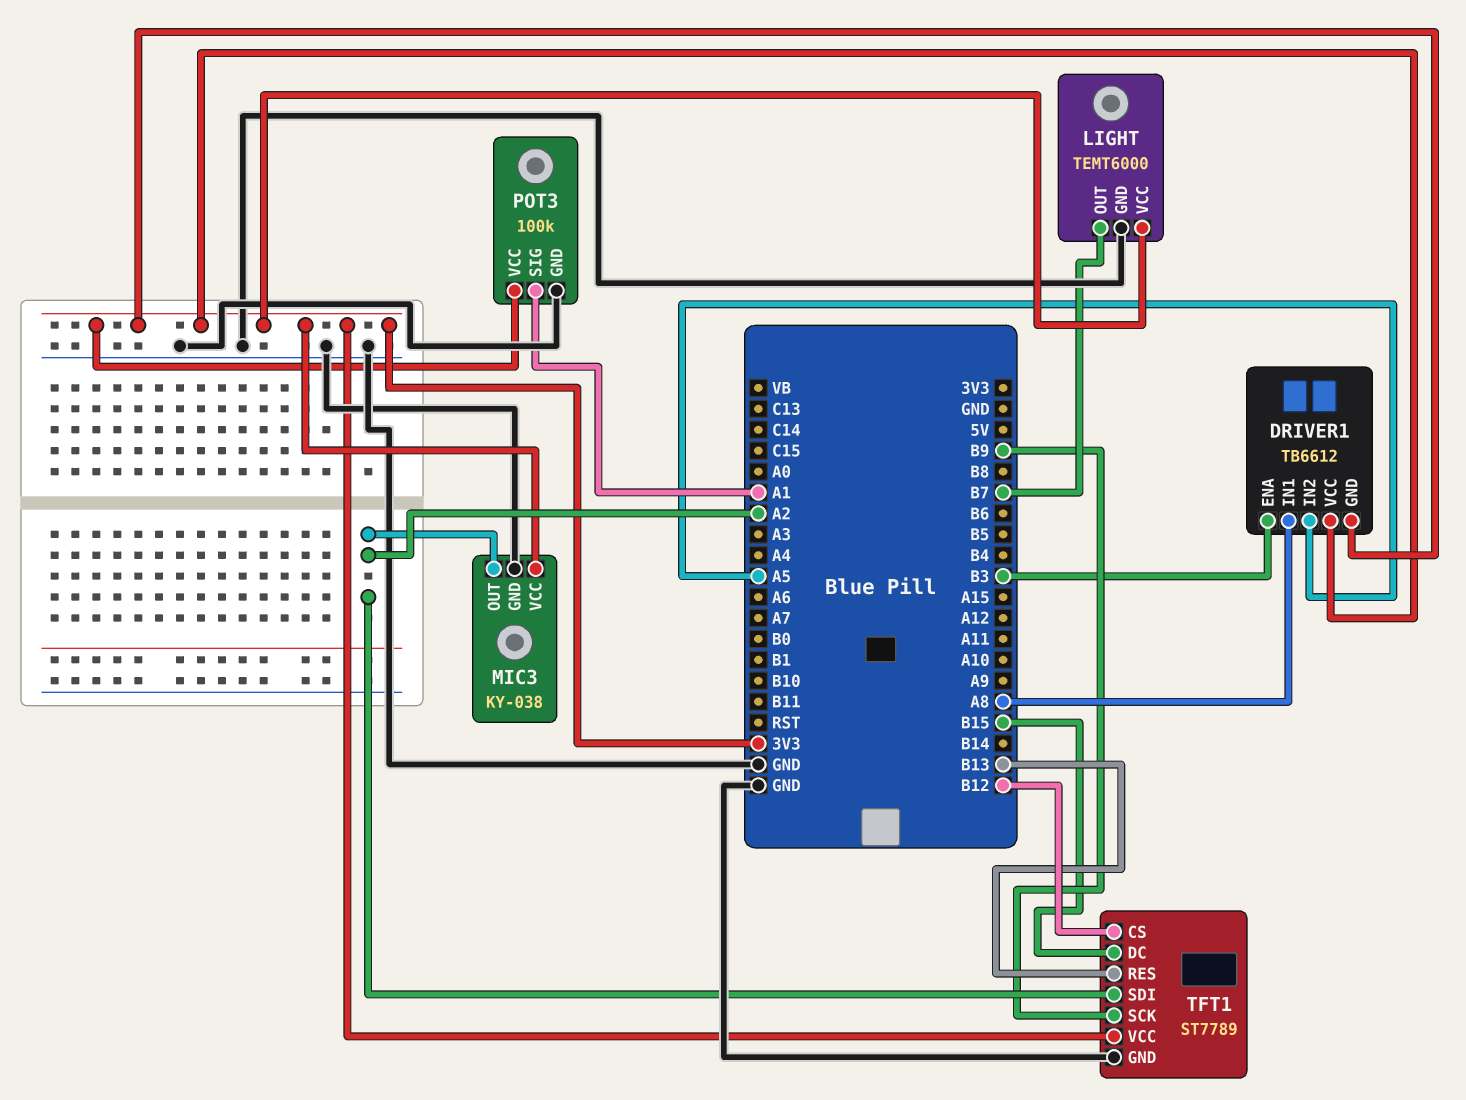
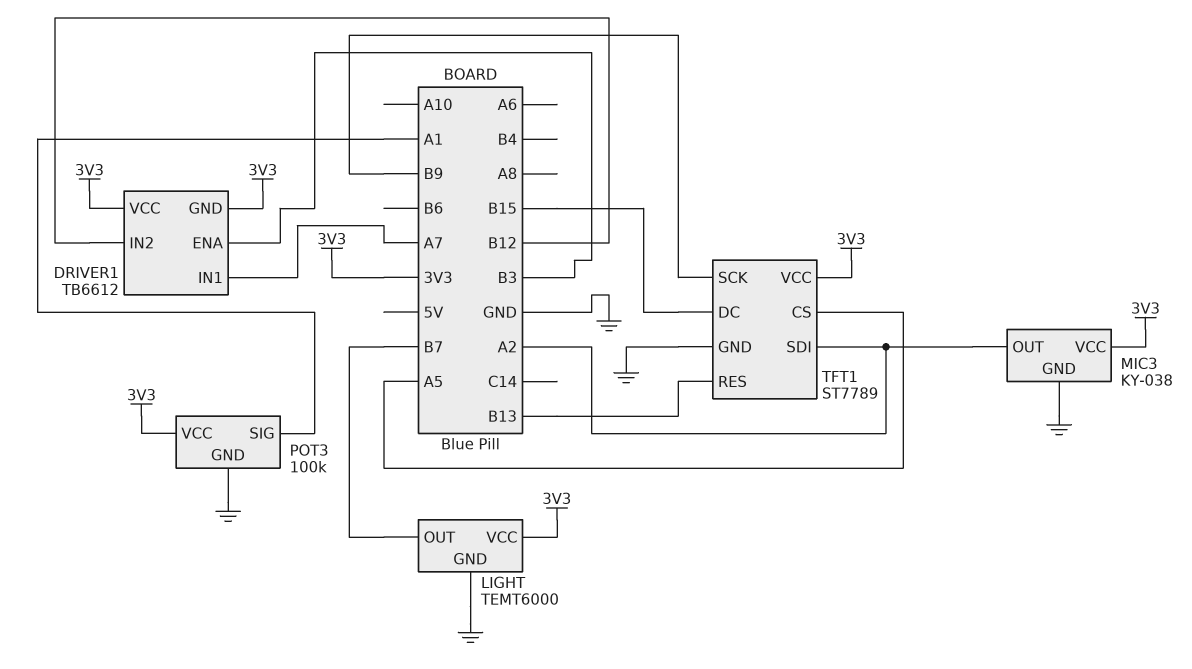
DRIVER1 pin IN1: A8 -> A7
DRIVER1 pin IN2: A5 -> B12
TFT1 pin CS: B12 -> A5

